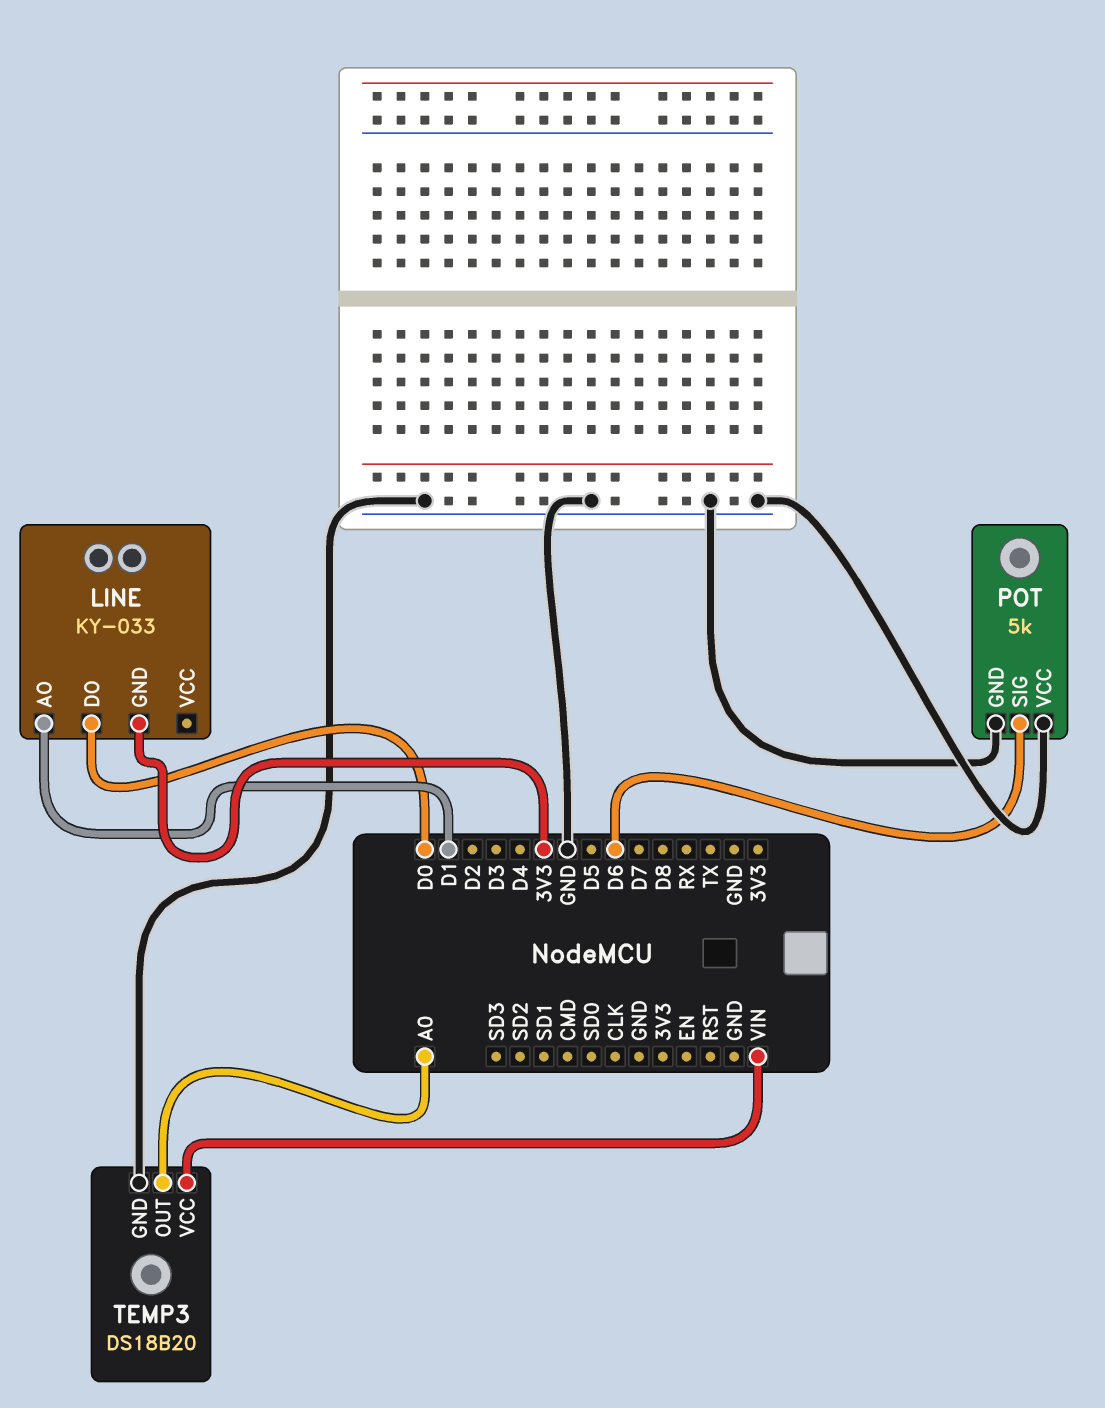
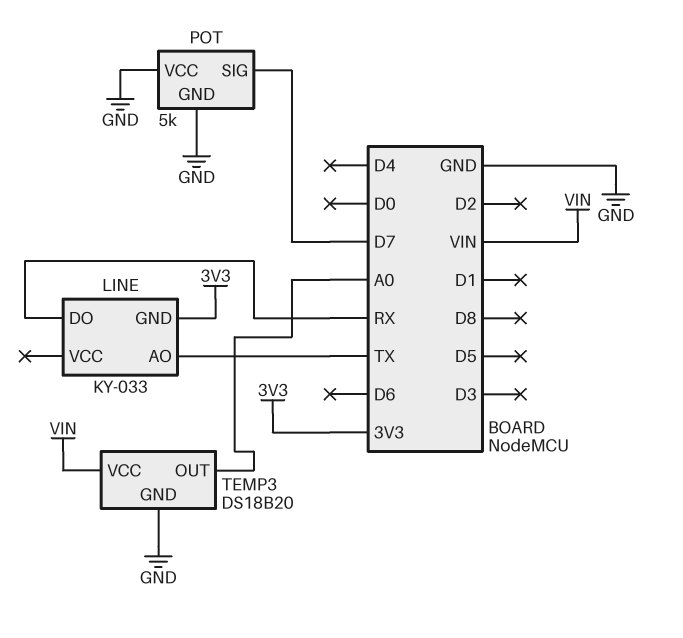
LINE pin AO: D1 -> TX
LINE pin DO: D0 -> RX
POT pin SIG: D6 -> D7

